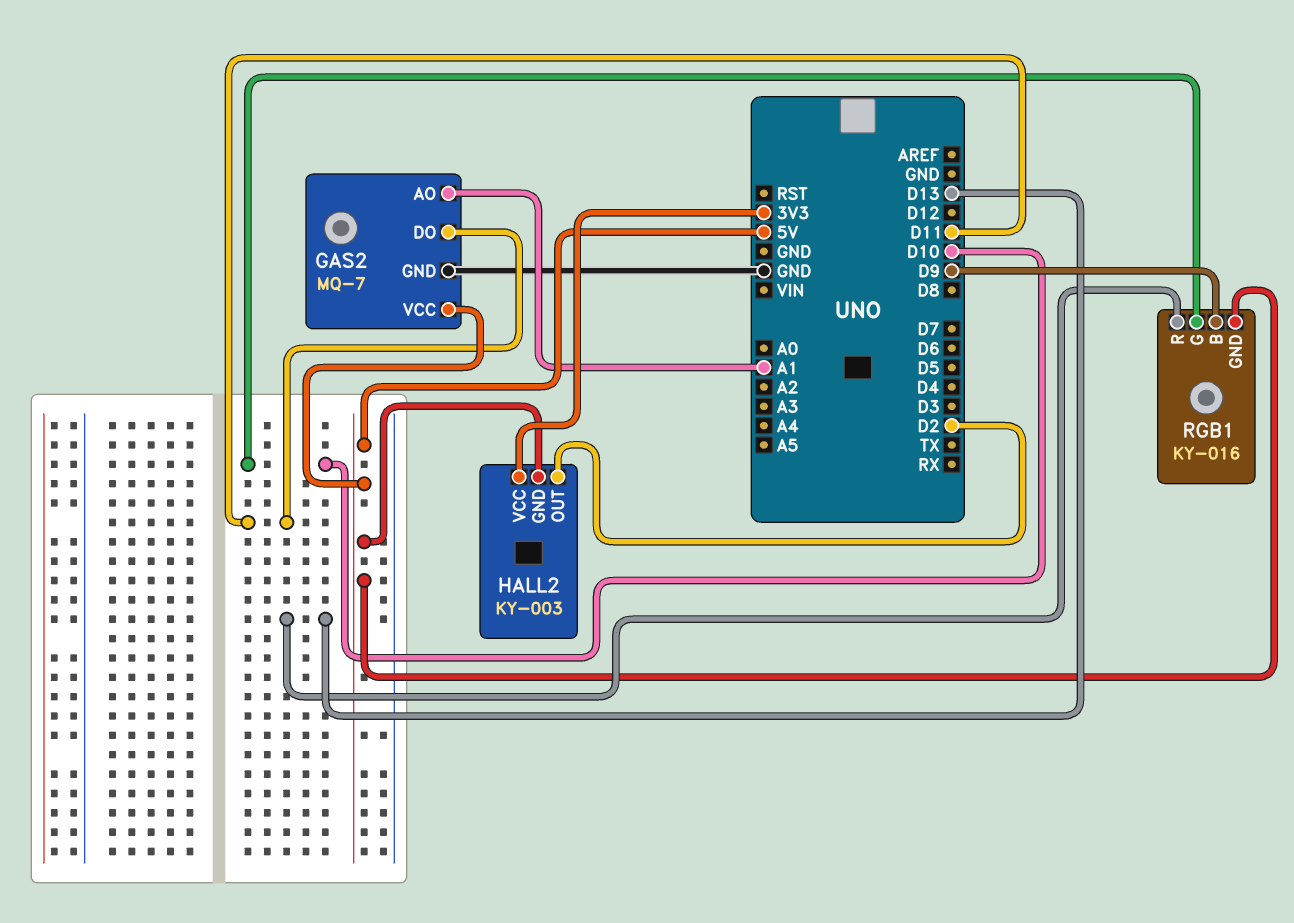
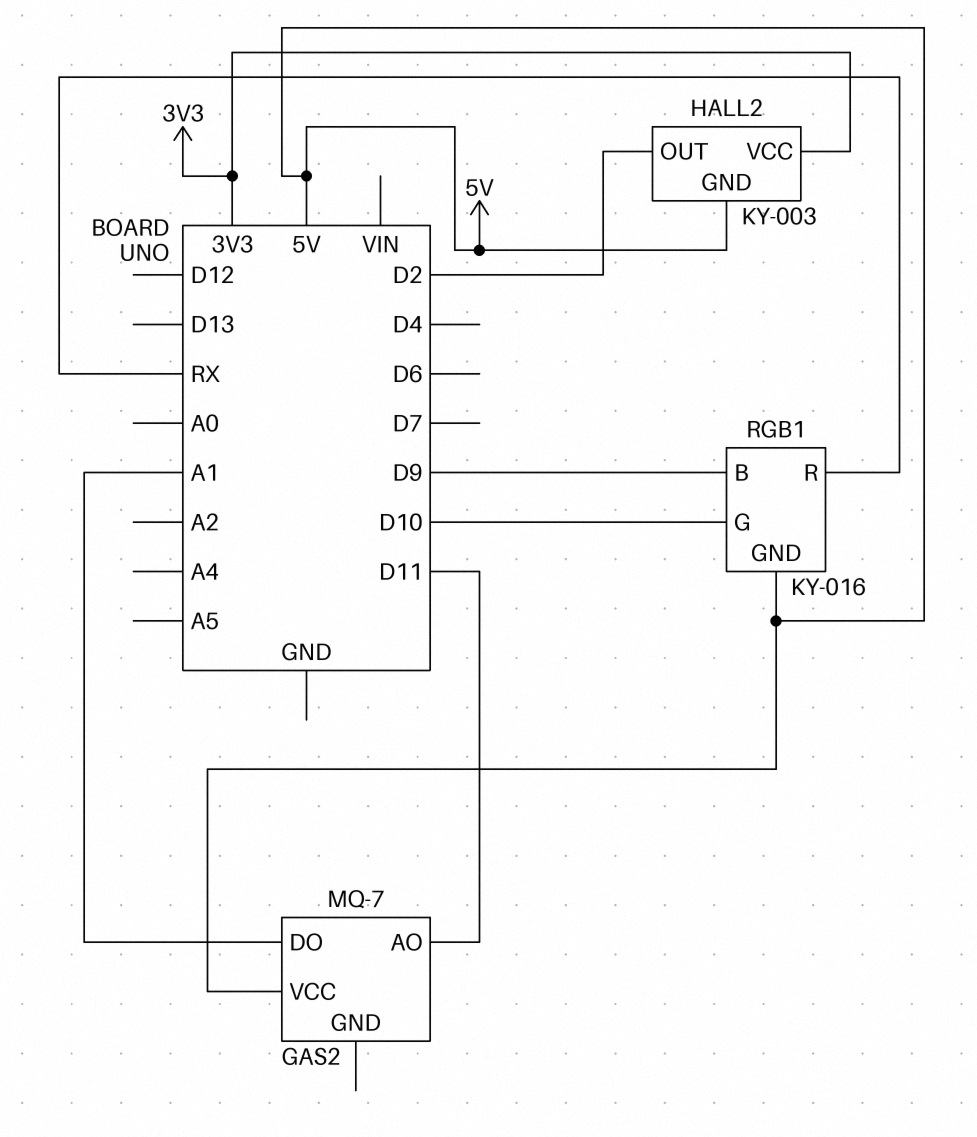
GAS2 pin AO: A1 -> D11
GAS2 pin DO: D11 -> A1
GAS2 pin GND: GND -> none
RGB1 pin R: D13 -> RX

